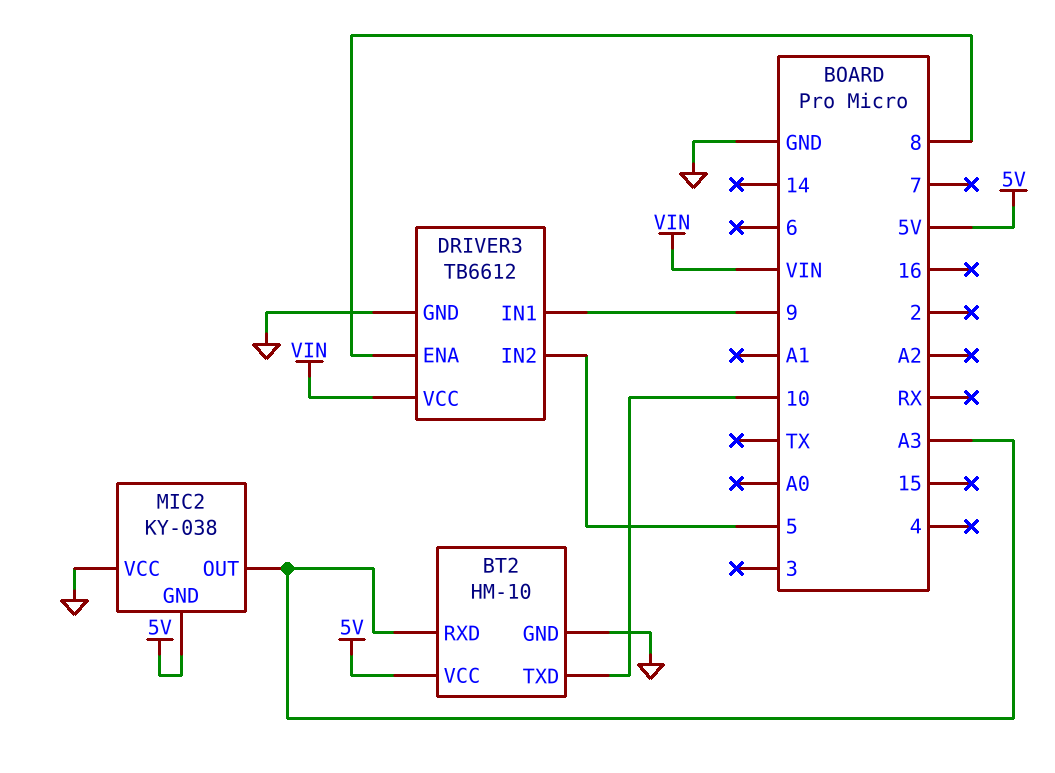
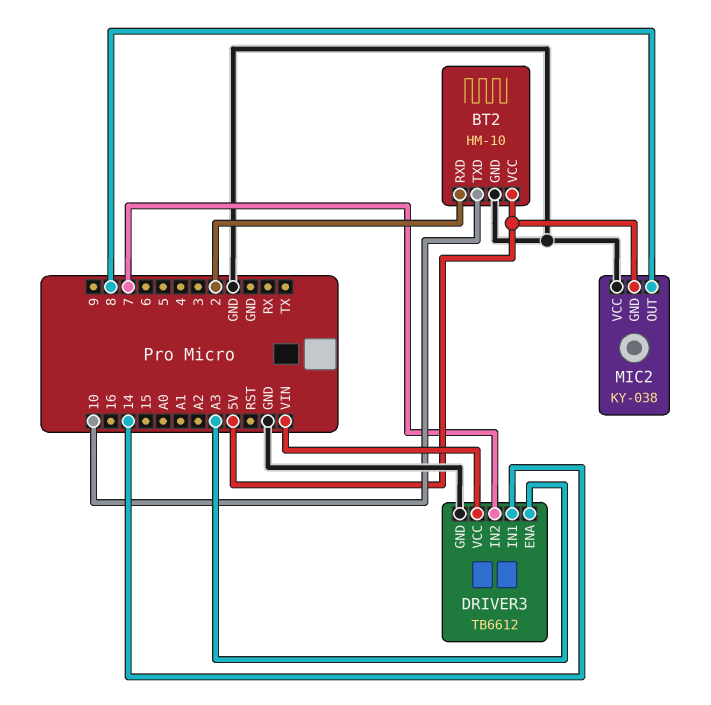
BT2 pin RXD: A3 -> 2
DRIVER3 pin ENA: 8 -> A3
DRIVER3 pin IN1: 9 -> 14
DRIVER3 pin IN2: 5 -> 7
MIC2 pin OUT: A3 -> 8

